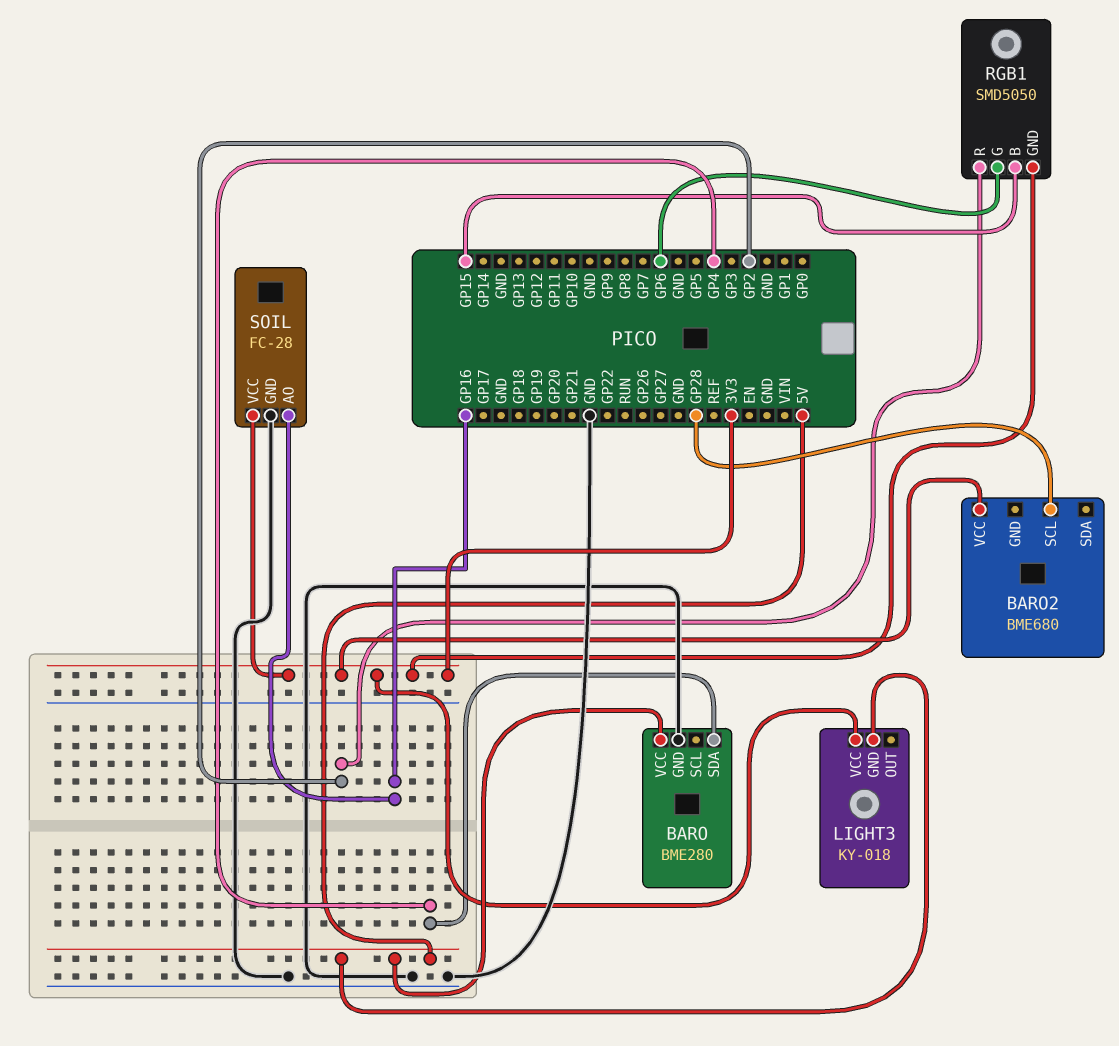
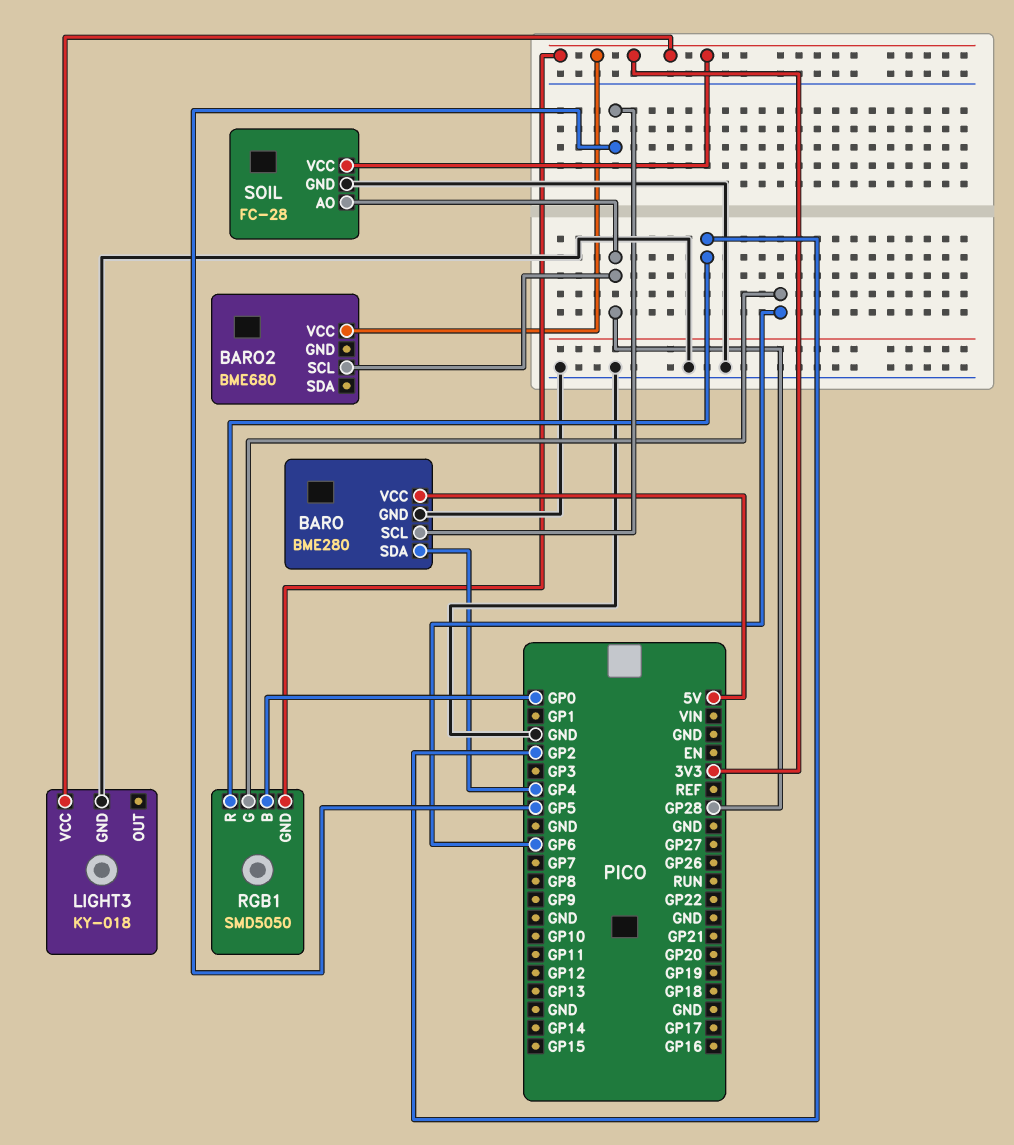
BARO pin SCL: none -> GP5
LIGHT3 pin GND: 5V -> GND
RGB1 pin B: GP15 -> GP0
SOIL pin AO: GP16 -> GP28

